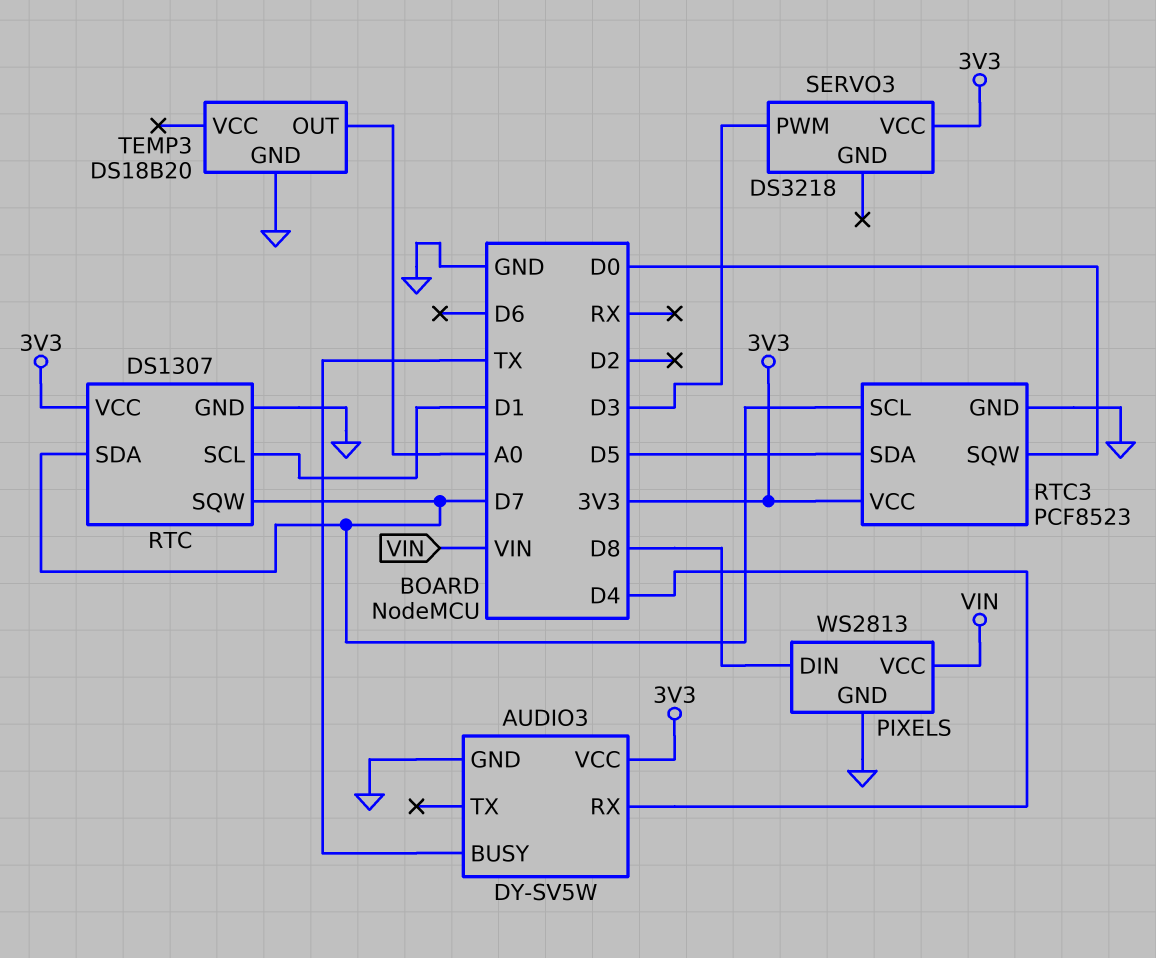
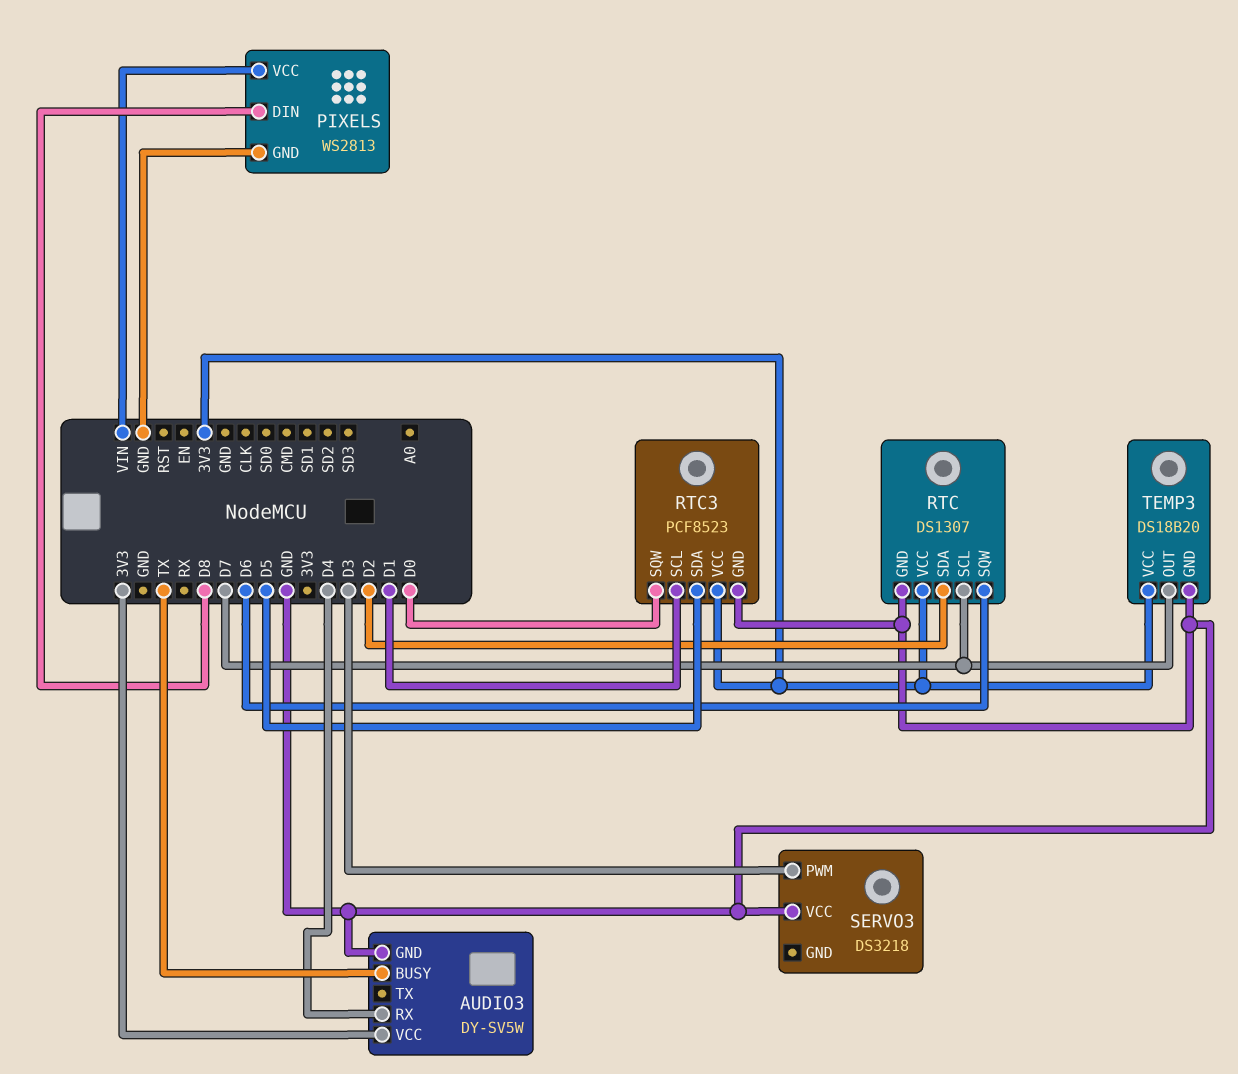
RTC pin SCL: D1 -> D7
RTC pin SDA: D7 -> D2
RTC pin SQW: D7 -> D6
RTC3 pin SCL: D7 -> D1
SERVO3 pin VCC: 3V3 -> GND
TEMP3 pin OUT: A0 -> D7
TEMP3 pin VCC: none -> 3V3

